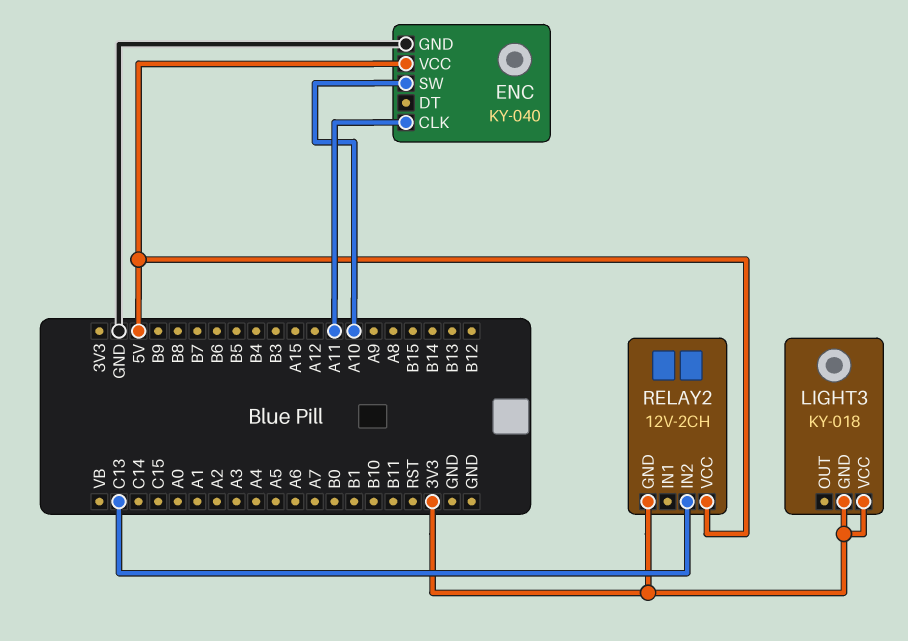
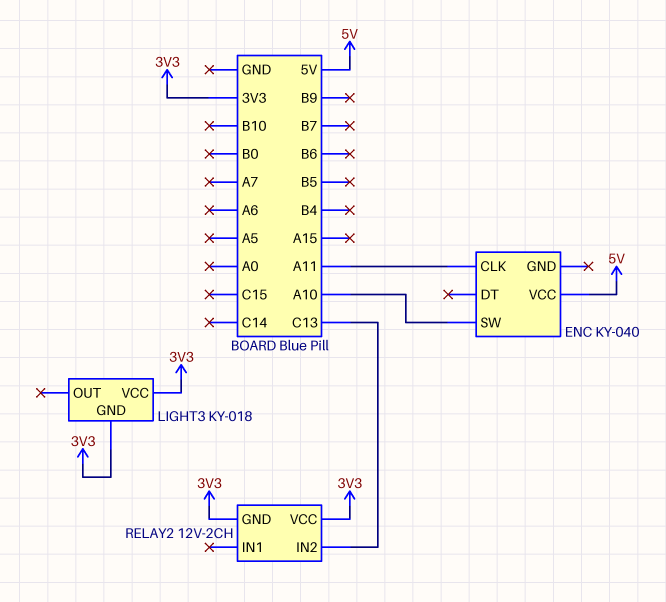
ENC pin GND: GND -> none
RELAY2 pin VCC: 5V -> 3V3

